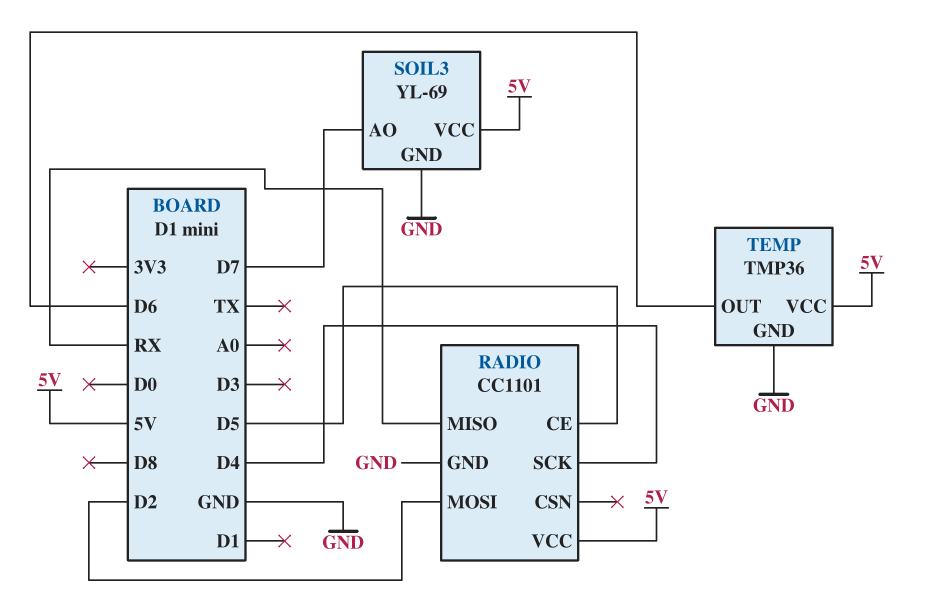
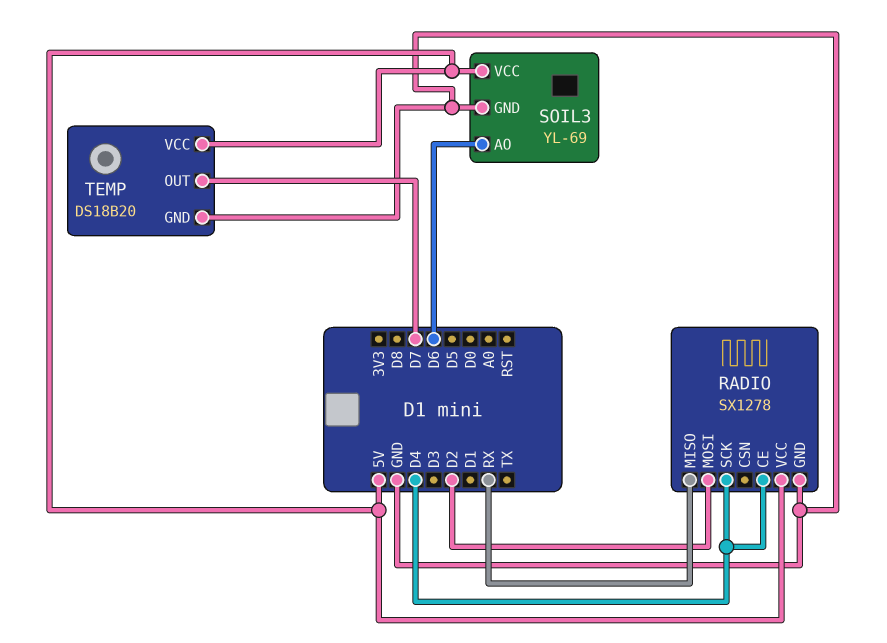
RADIO: CC1101 -> SX1278
RADIO pin CE: D5 -> D4
SOIL3 pin AO: D7 -> D6
TEMP: TMP36 -> DS18B20
TEMP pin OUT: D6 -> D7

